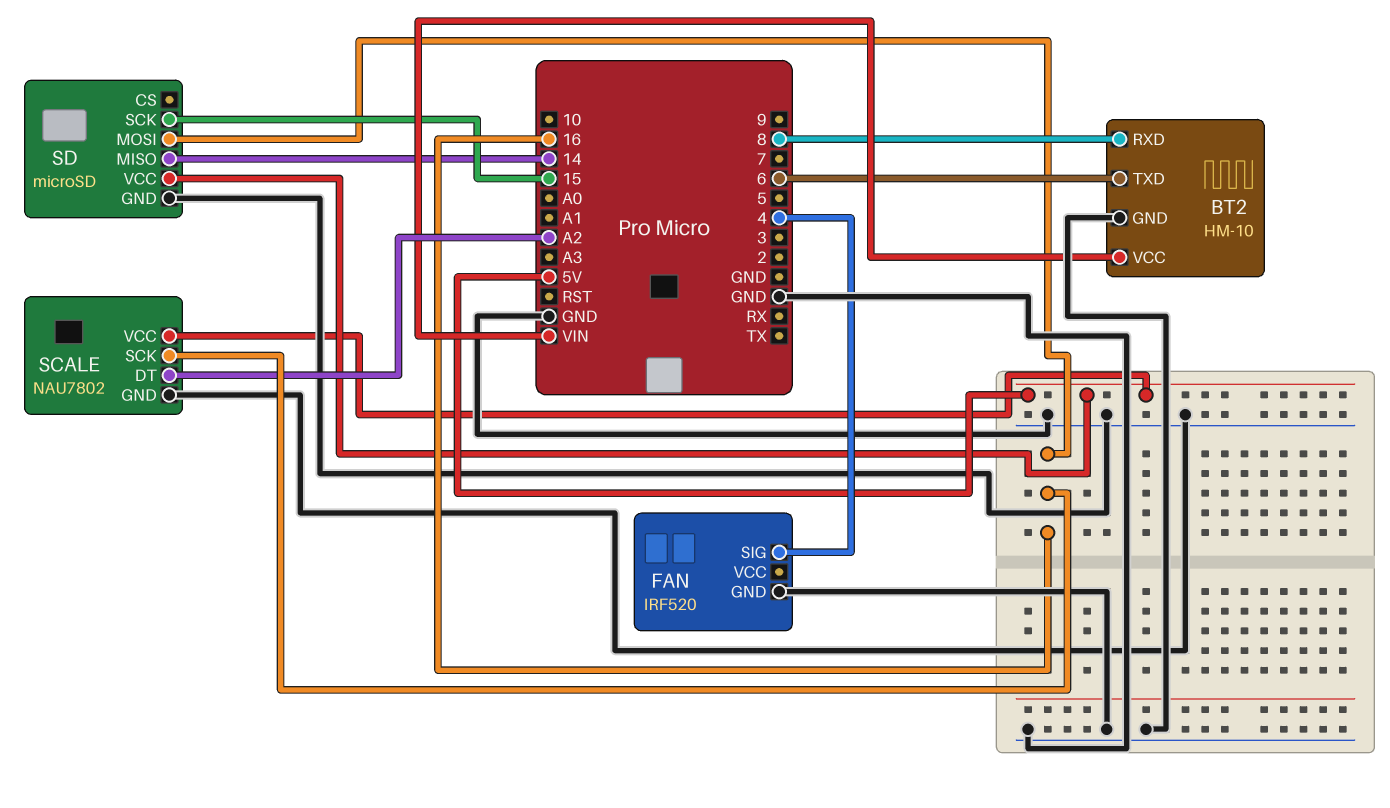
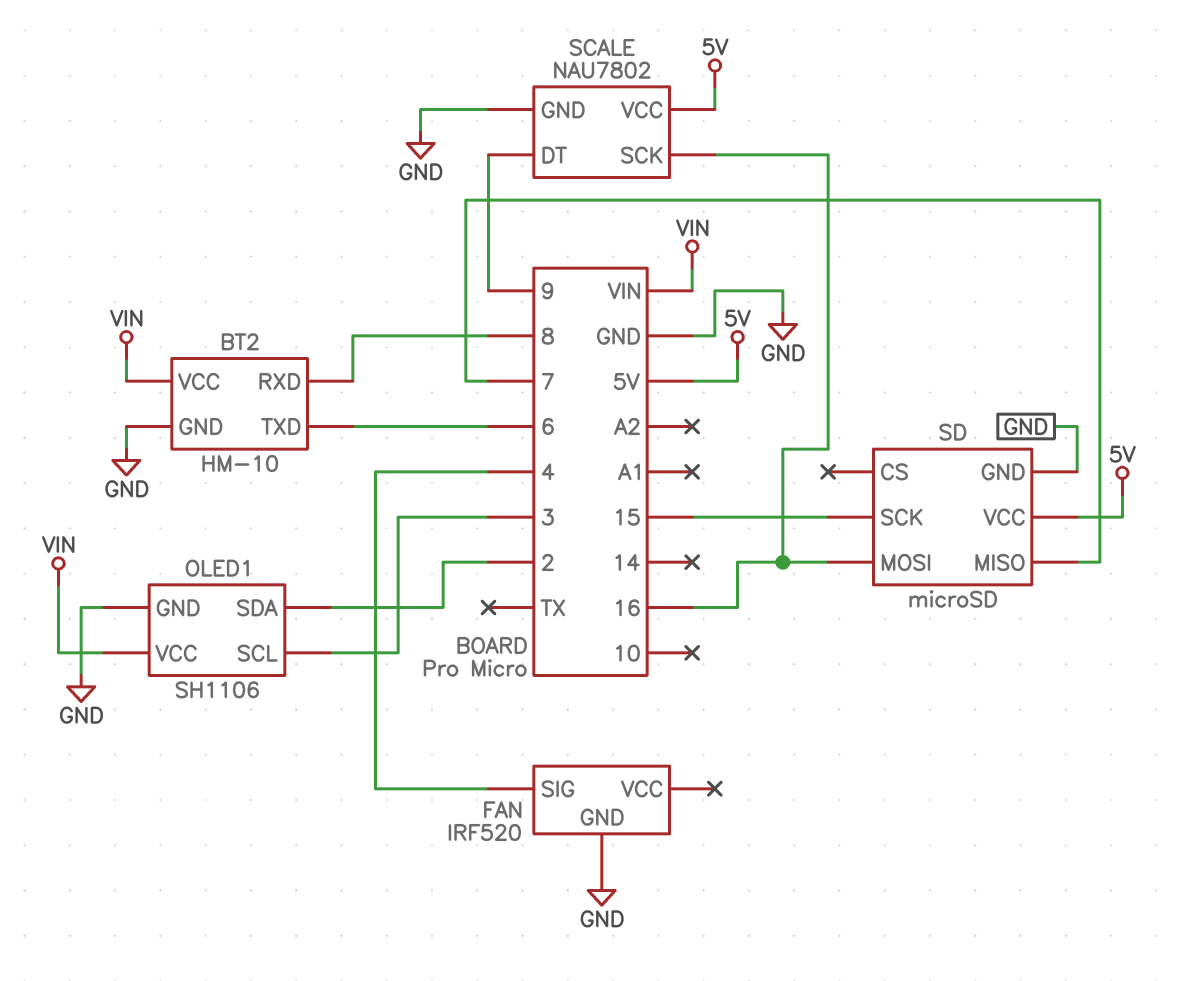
OLED1: none -> SH1106
OLED1 pin GND: none -> GND
OLED1 pin SCL: none -> 3
OLED1 pin SDA: none -> 2
OLED1 pin VCC: none -> VIN
SCALE pin DT: A2 -> 9
SD pin MISO: 14 -> 7

